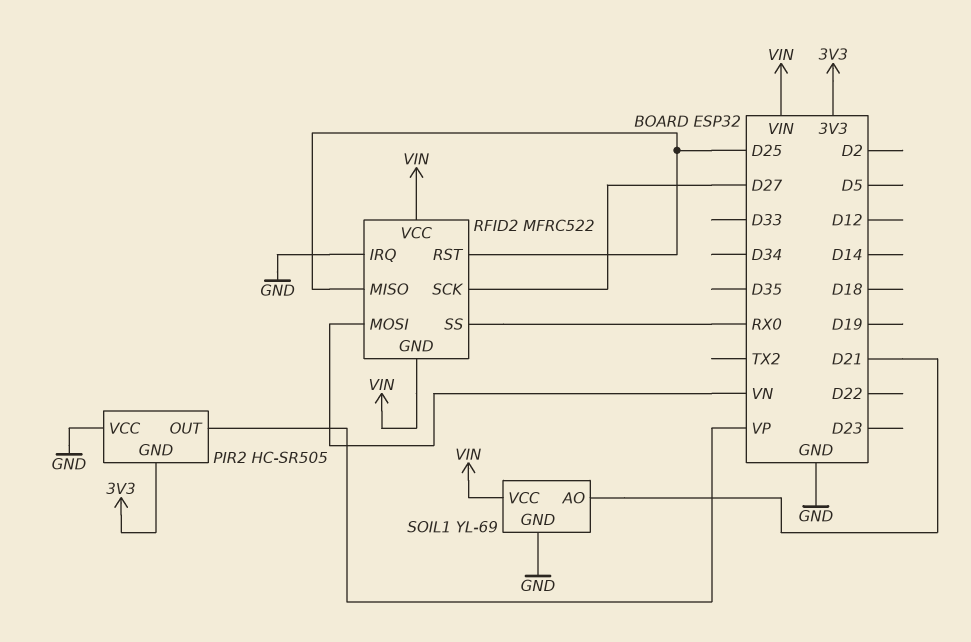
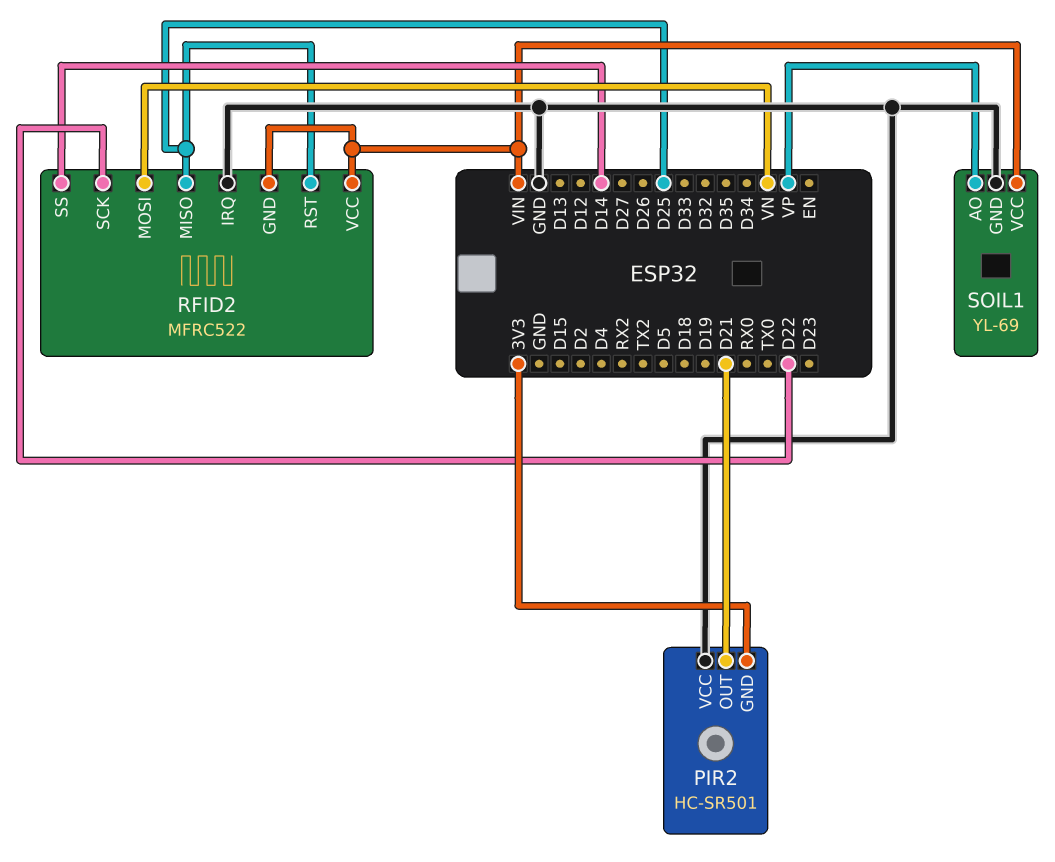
PIR2: HC-SR505 -> HC-SR501
PIR2 pin OUT: VP -> D21
RFID2 pin SCK: D27 -> D22
RFID2 pin SS: RX0 -> D14
SOIL1 pin AO: D21 -> VP

